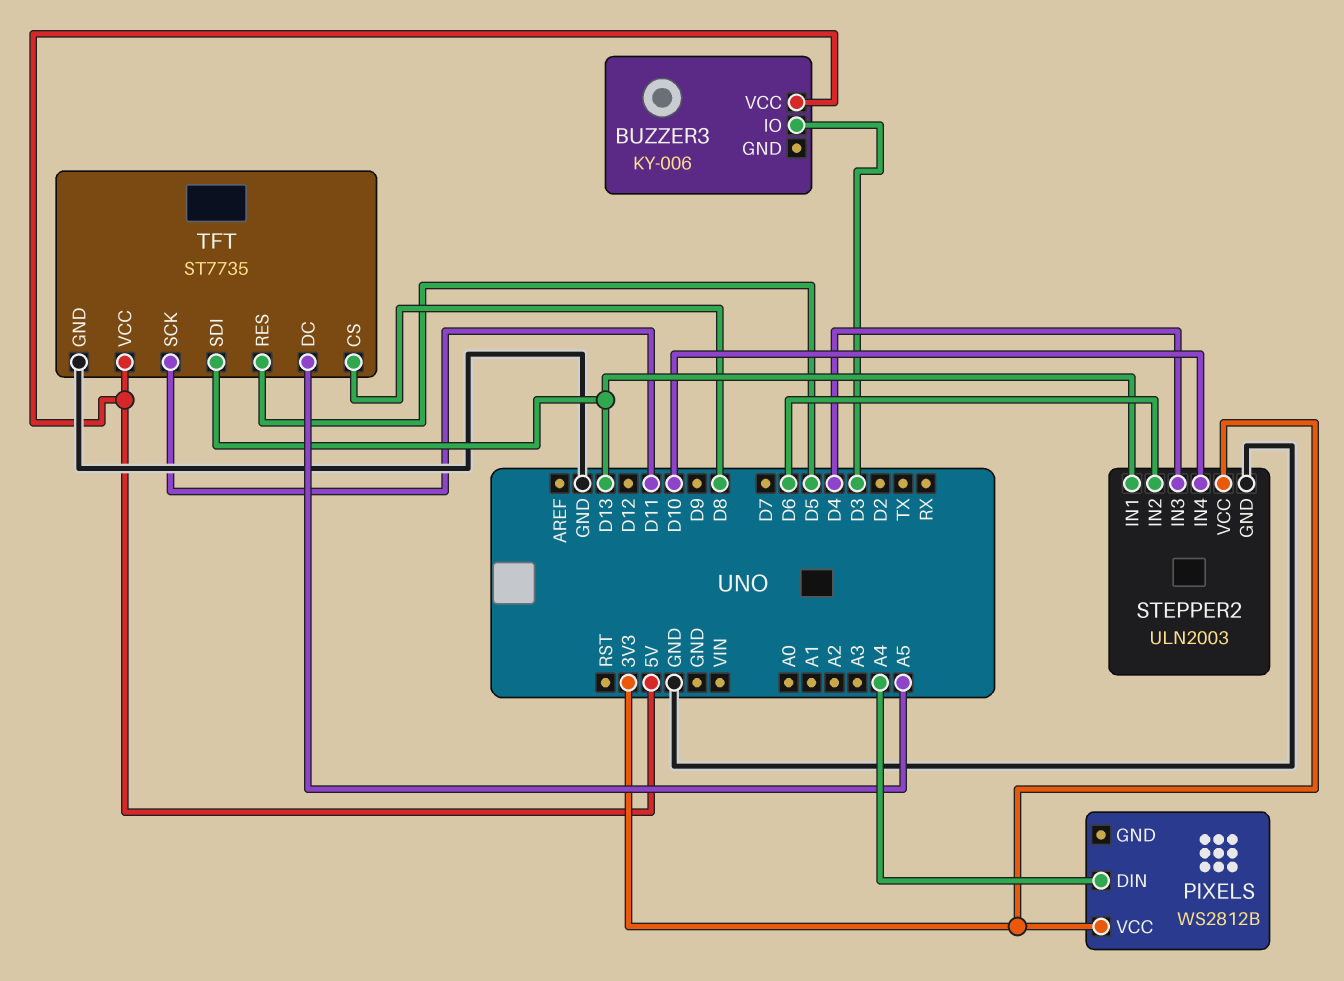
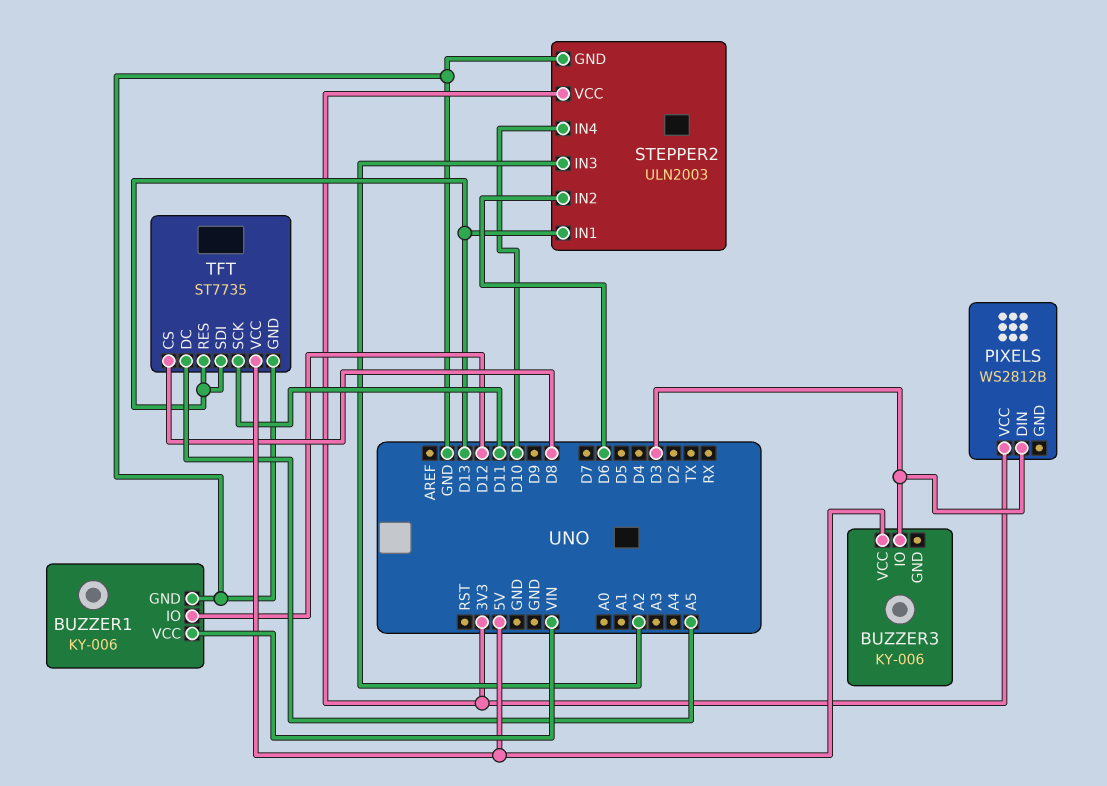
BUZZER1: none -> KY-006
BUZZER1 pin GND: none -> GND
BUZZER1 pin IO: none -> D12
BUZZER1 pin VCC: none -> VIN
PIXELS pin DIN: A4 -> D3
STEPPER2 pin IN3: D4 -> A2
TFT pin RES: D5 -> D13

